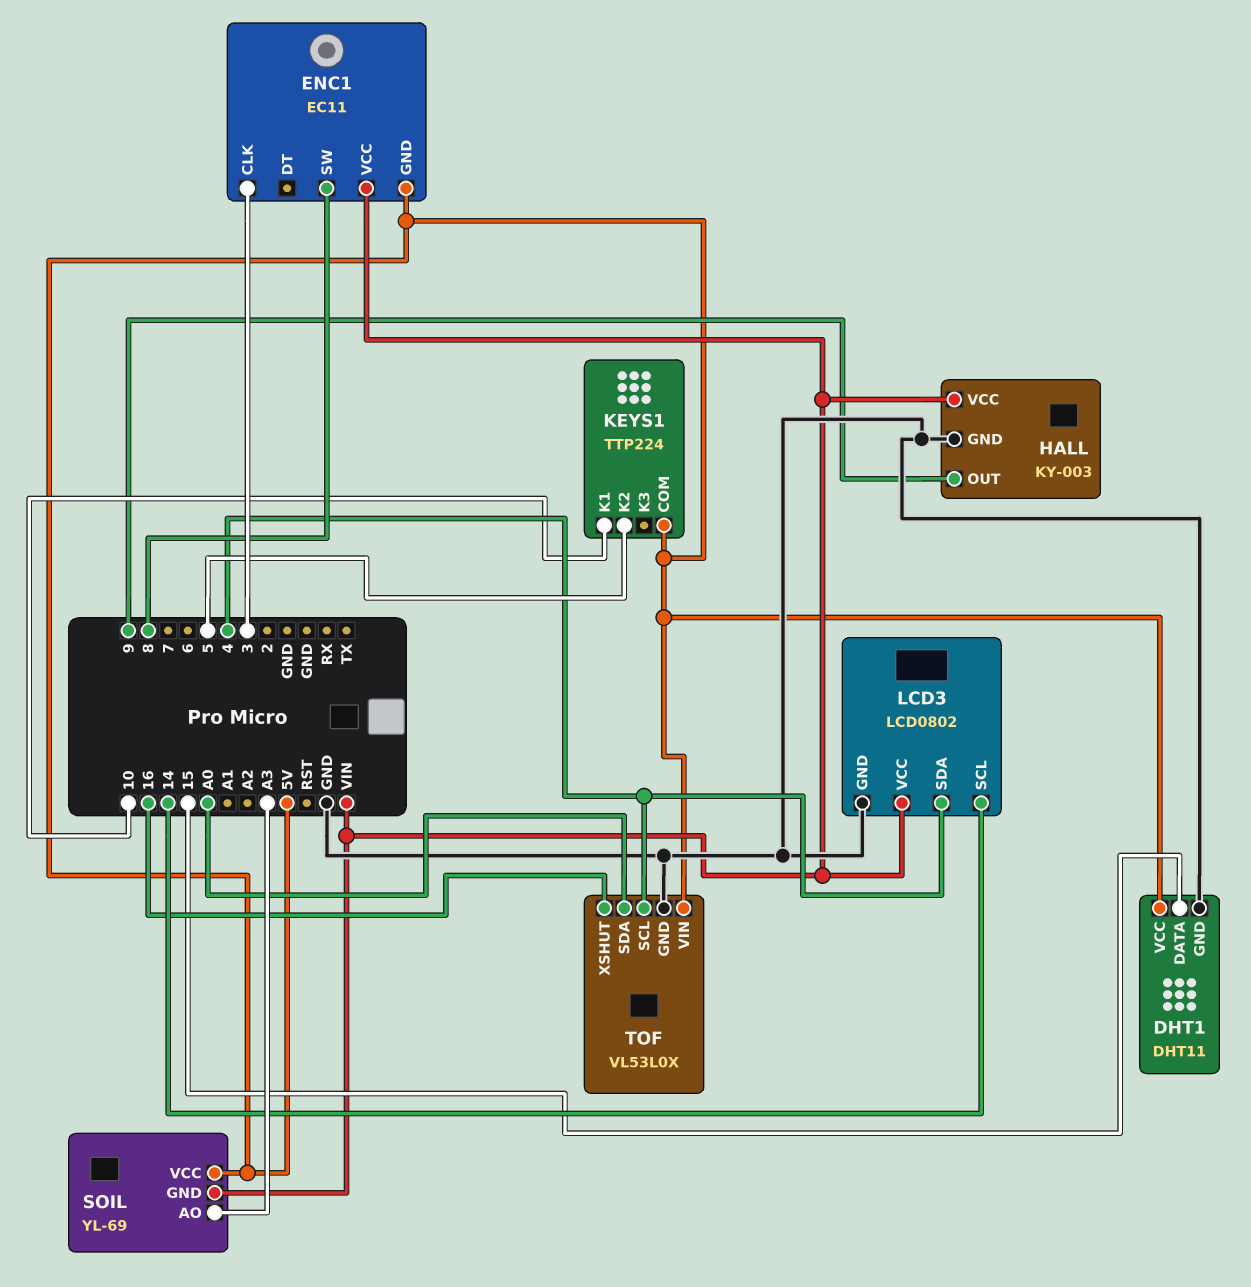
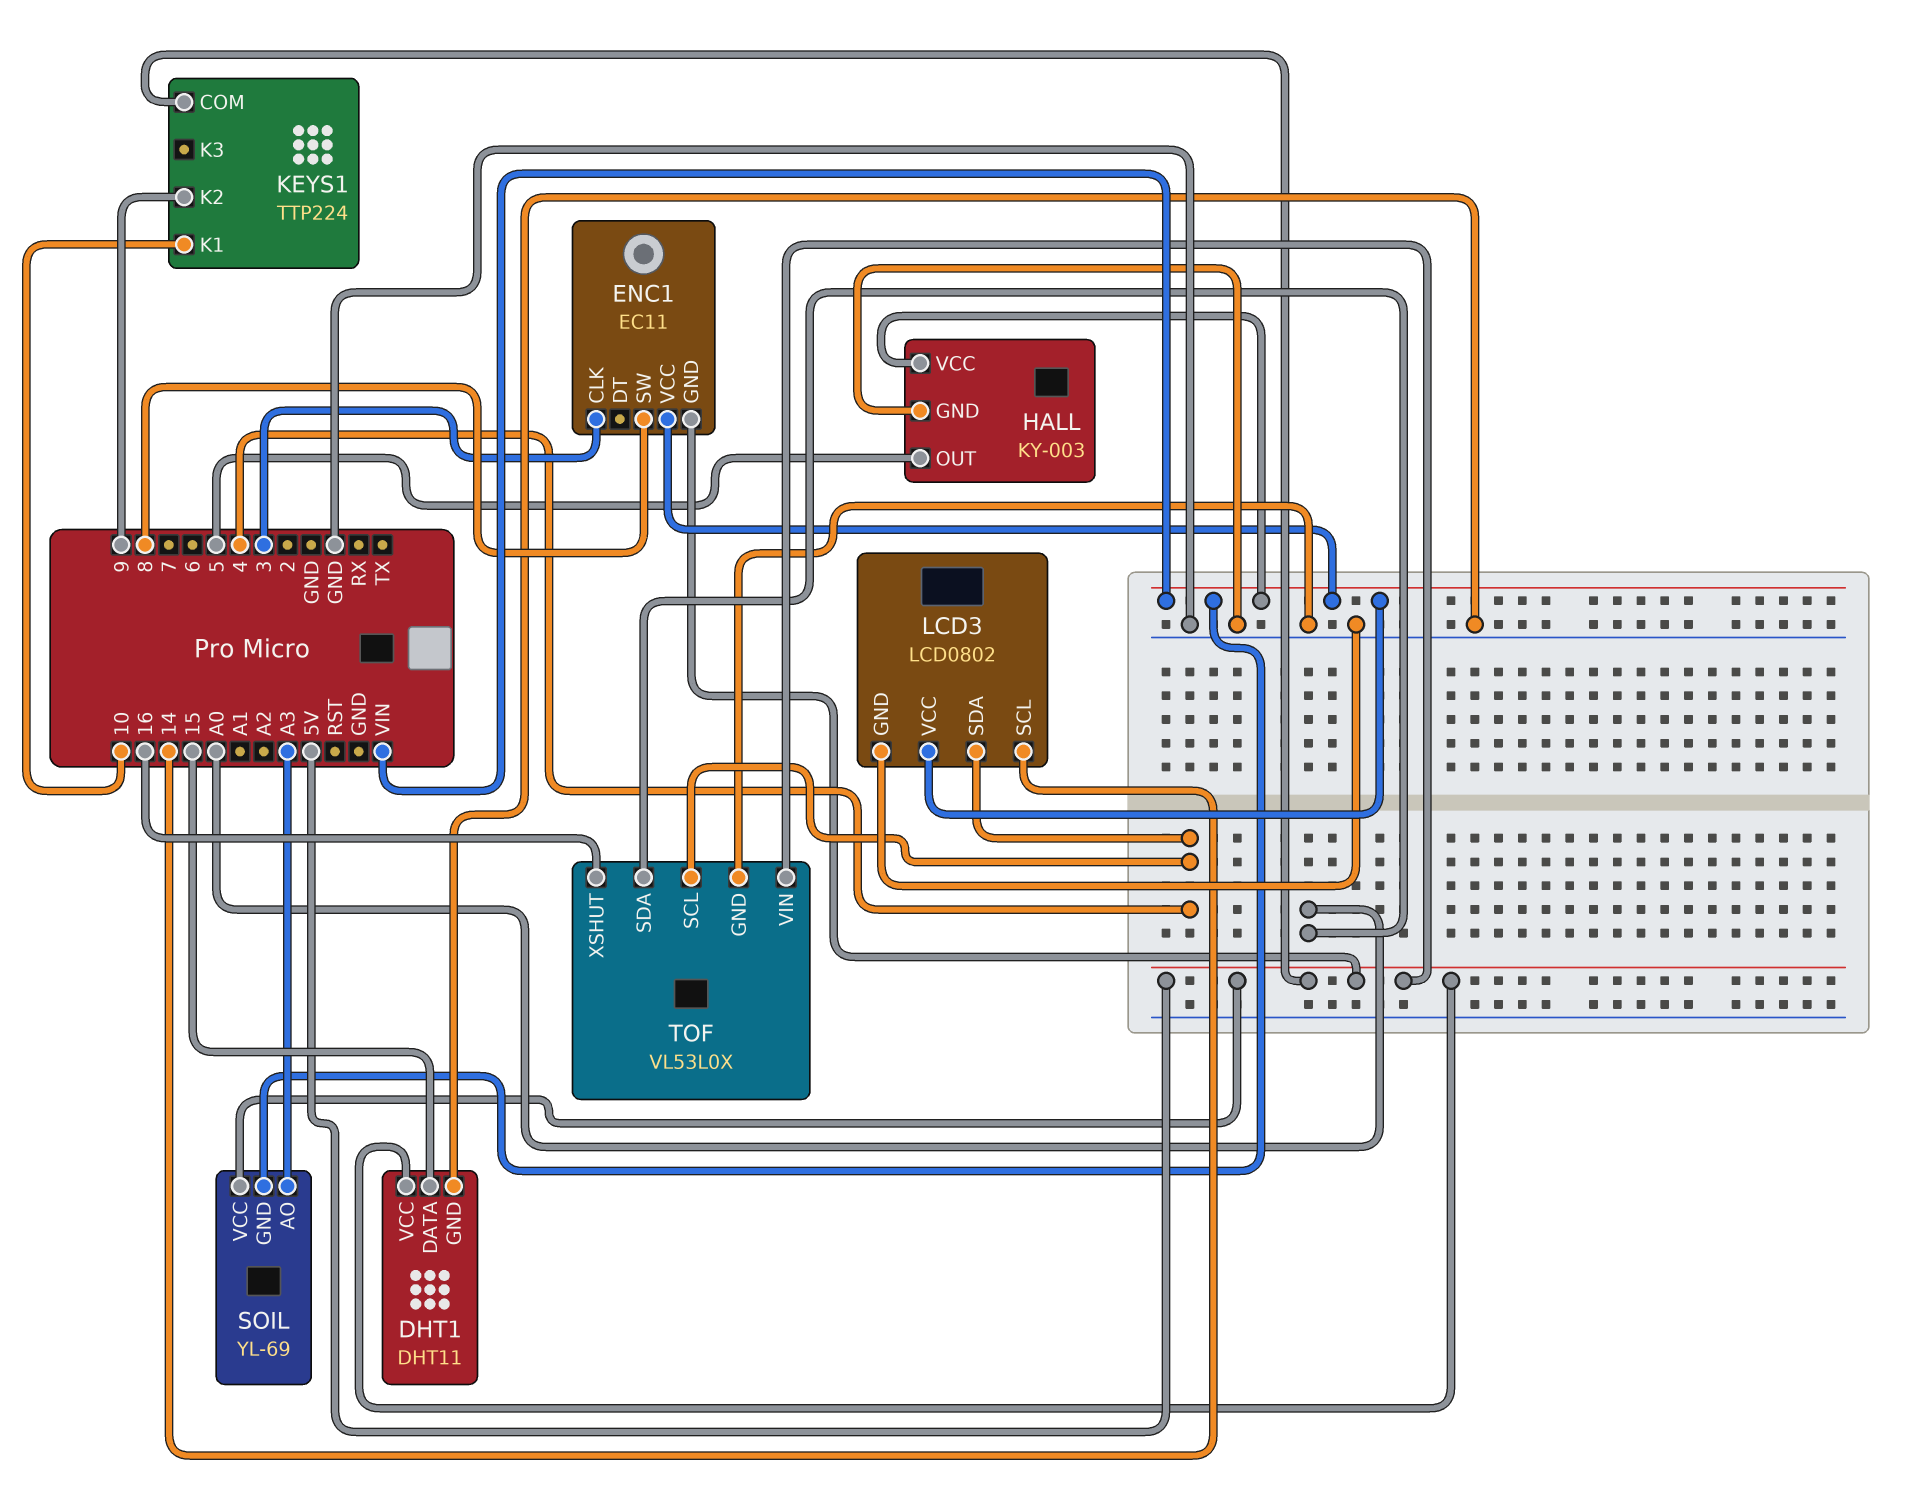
HALL pin OUT: 9 -> 5
KEYS1 pin K2: 5 -> 9

